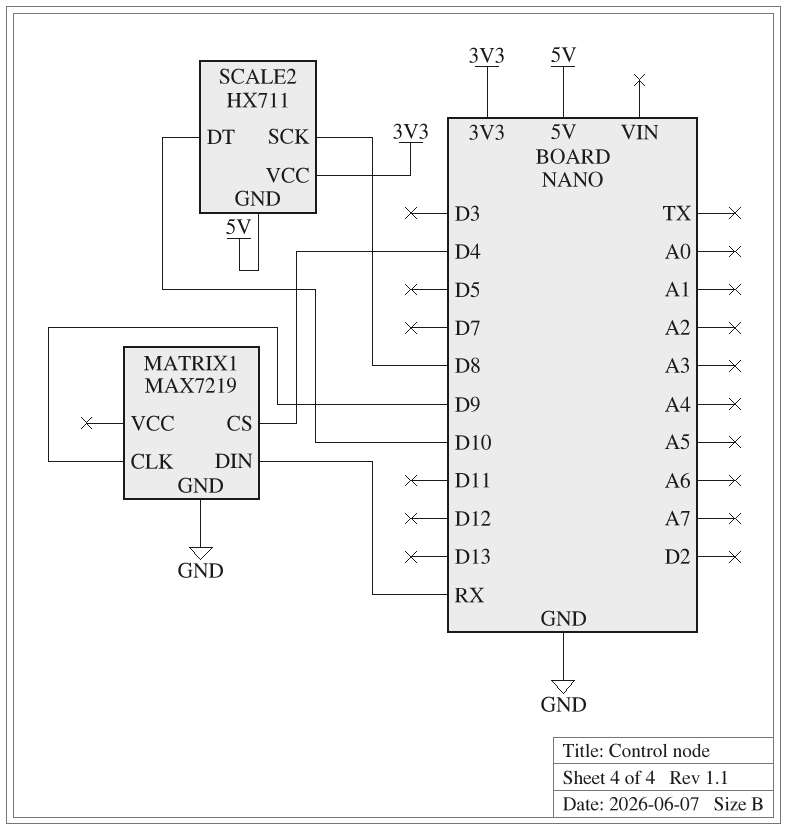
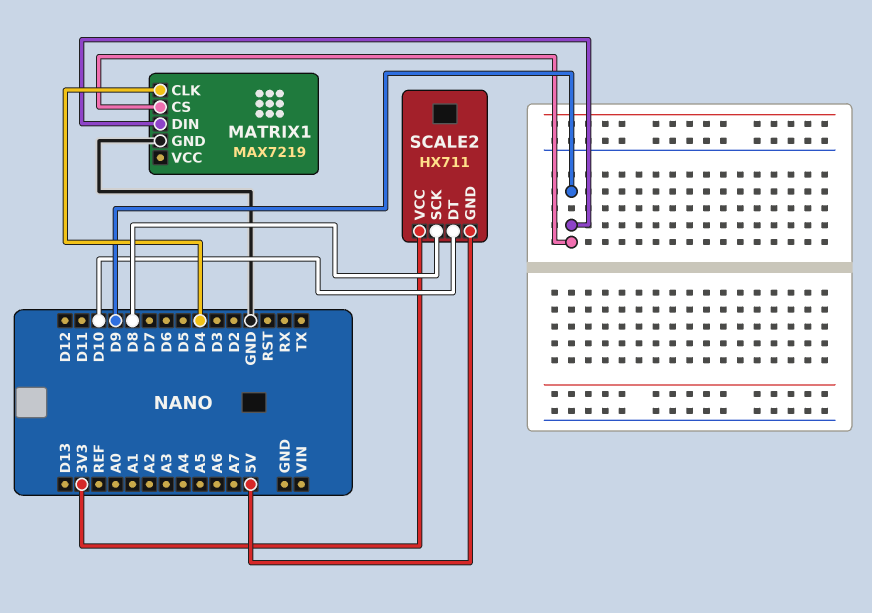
MATRIX1 pin CLK: D9 -> D4
MATRIX1 pin CS: D4 -> D9
MATRIX1 pin DIN: RX -> D9

